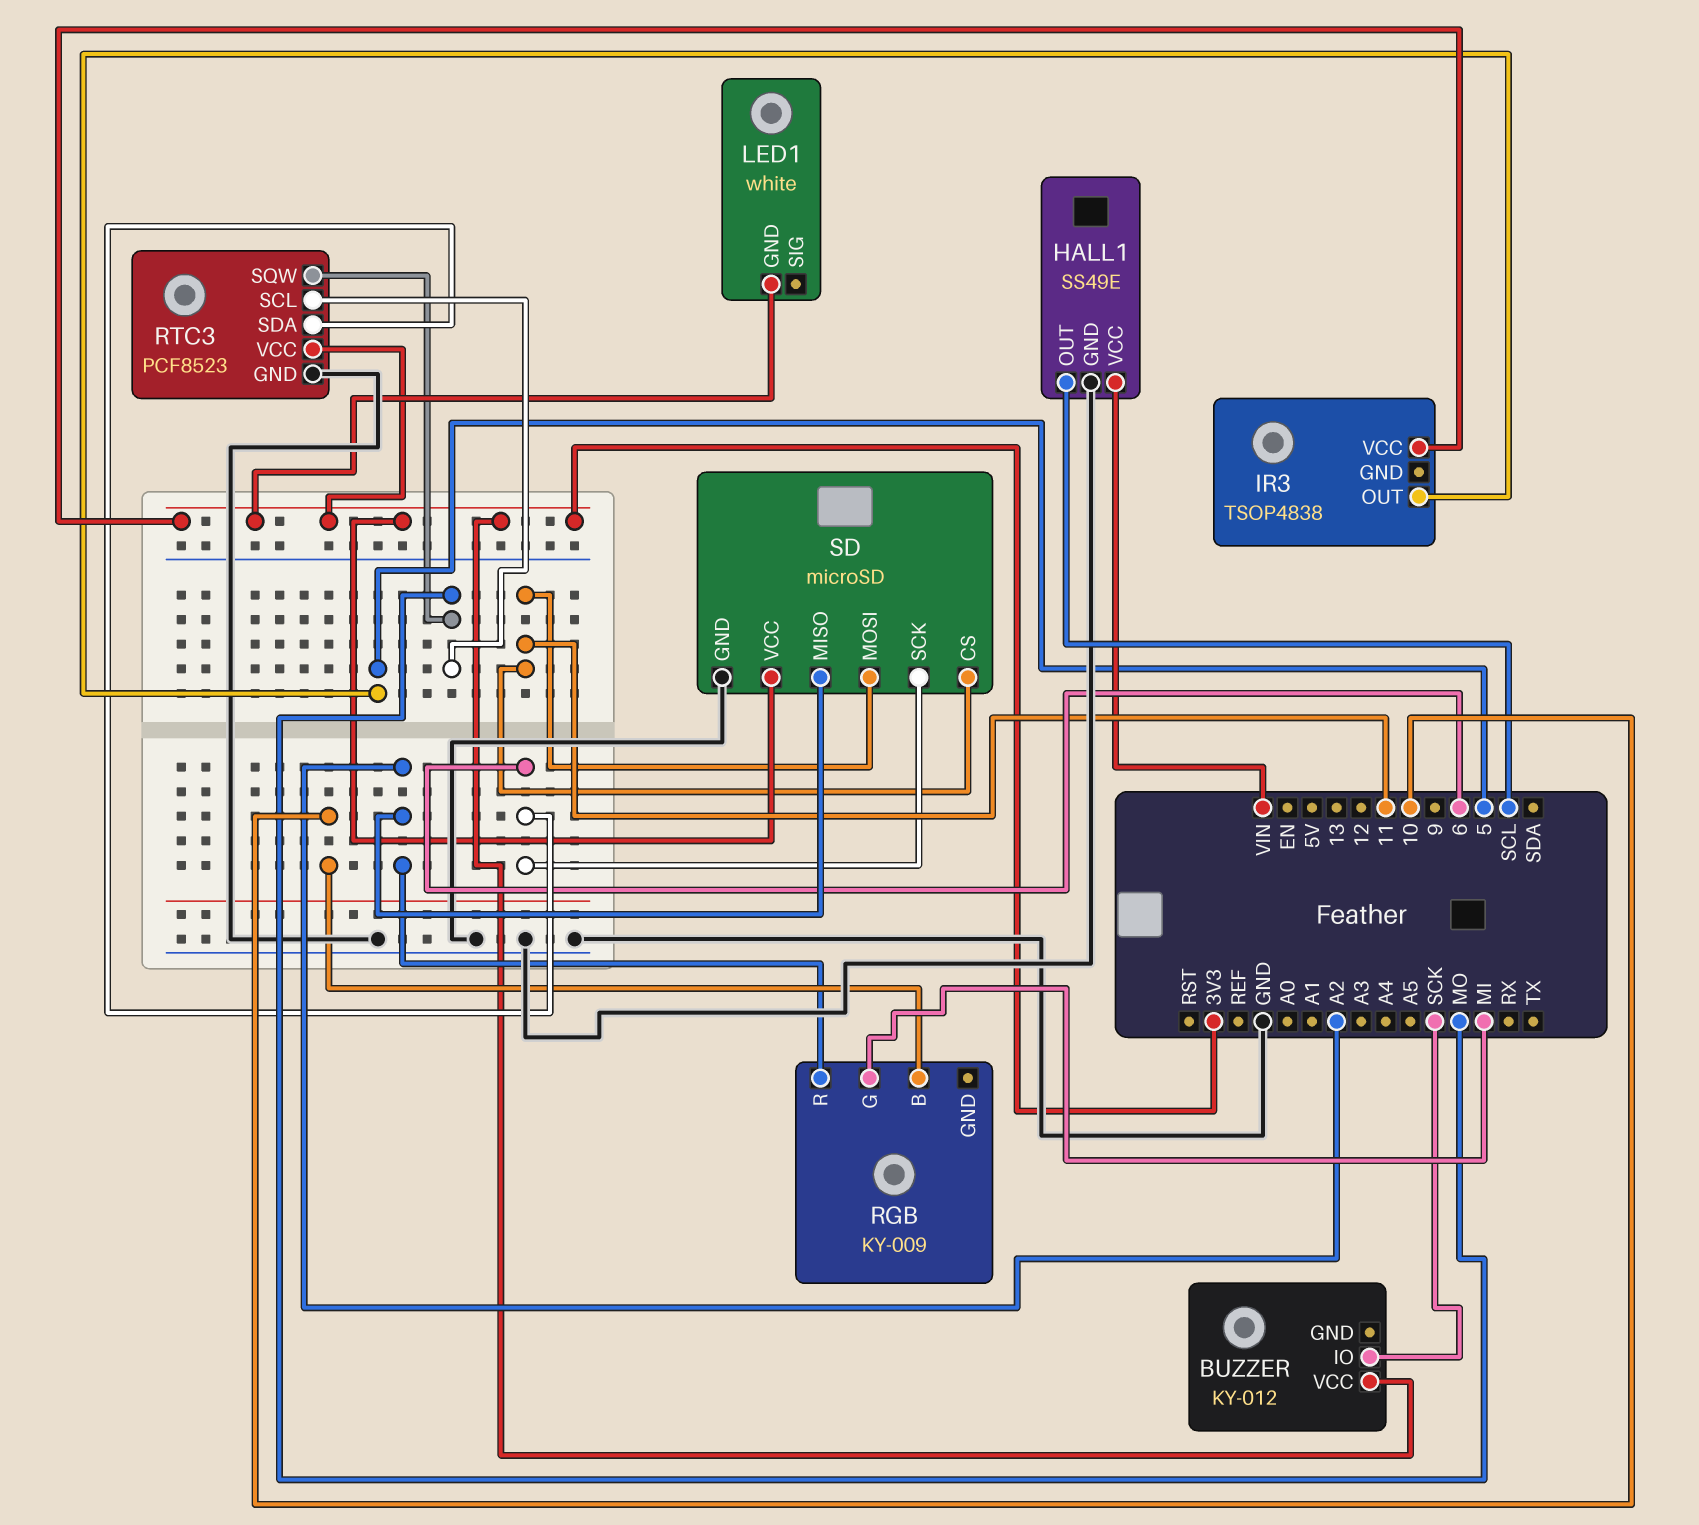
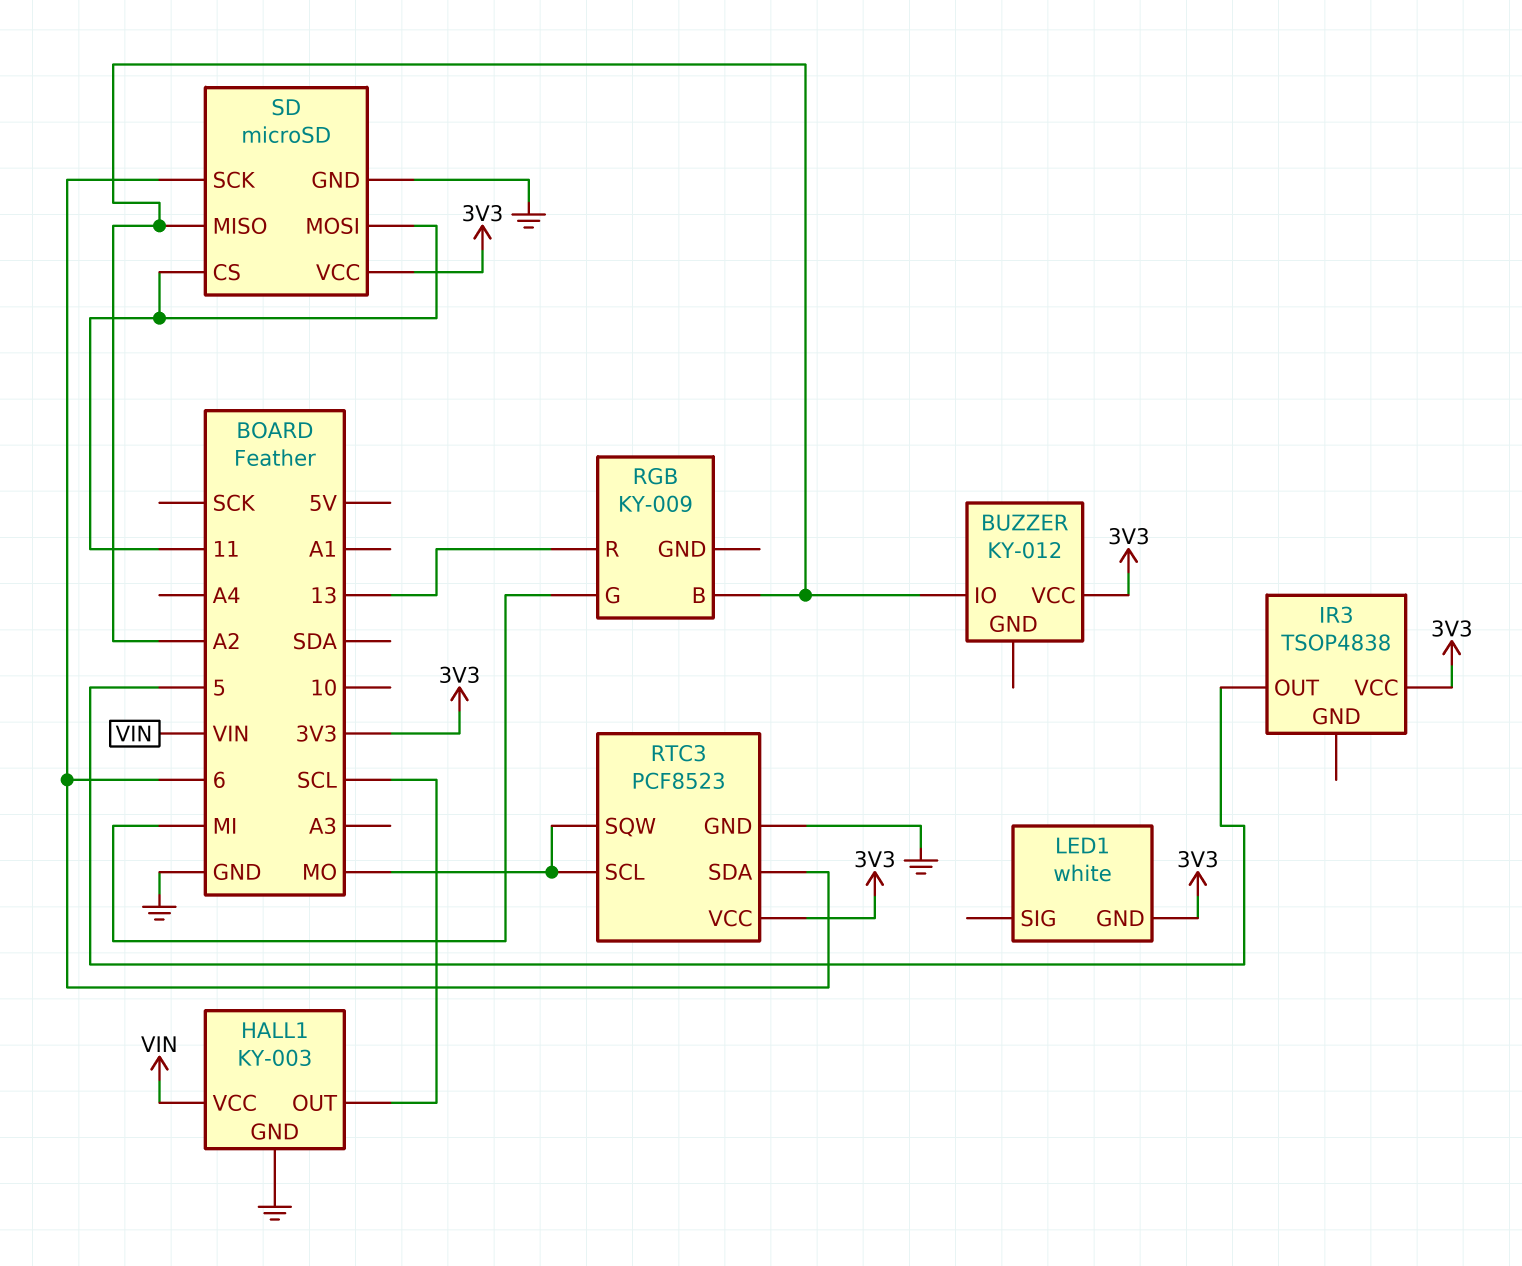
BUZZER pin IO: SCK -> A2
HALL1: SS49E -> KY-003
RGB pin B: 10 -> A2
RGB pin R: A2 -> 13

